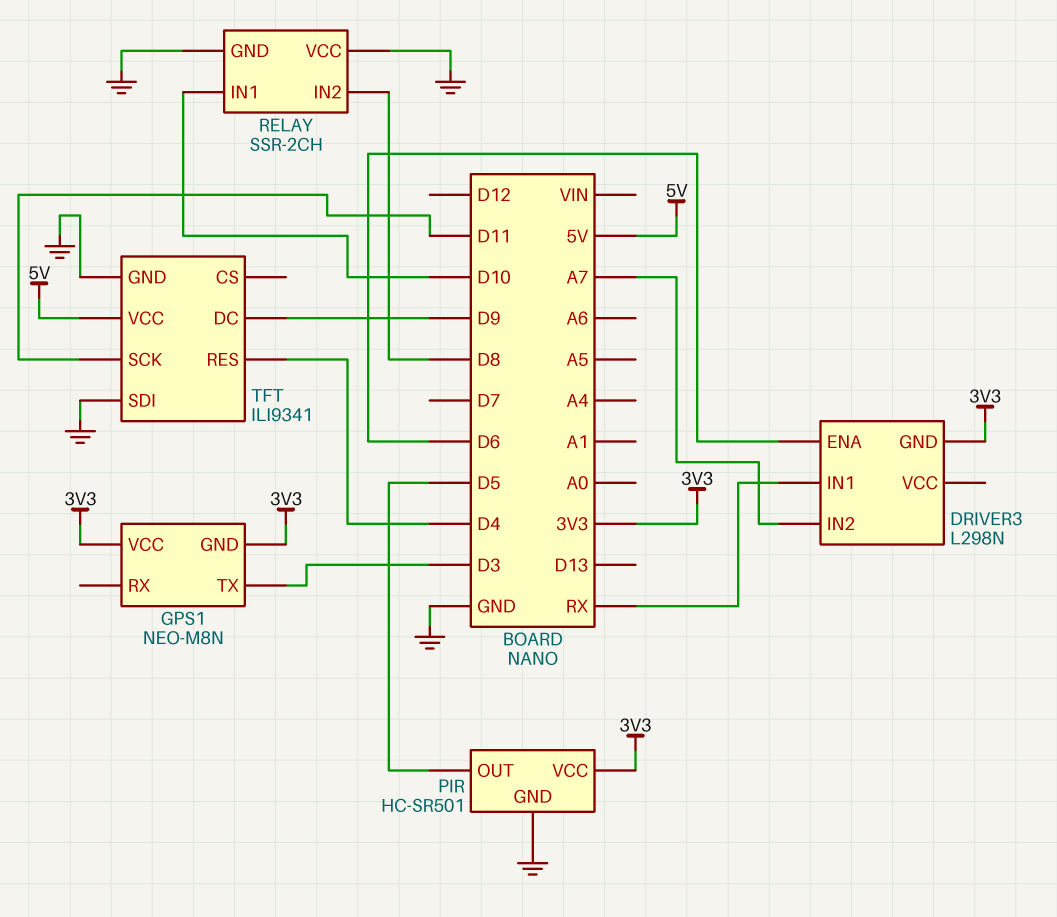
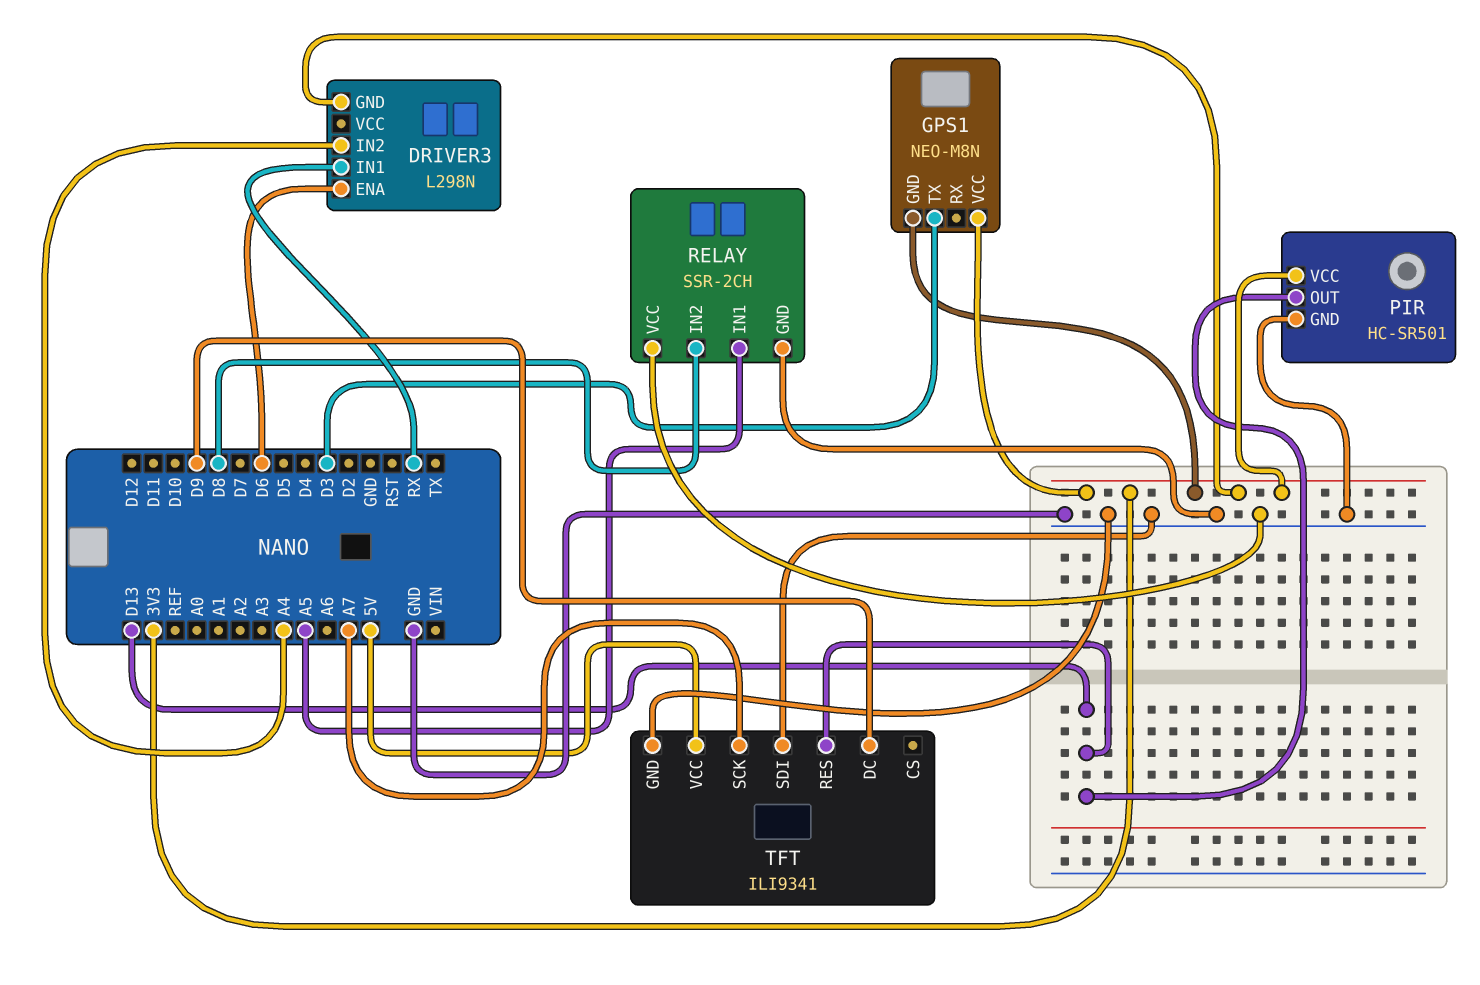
DRIVER3 pin IN2: A7 -> A4
PIR pin OUT: D5 -> D13
RELAY pin IN1: D10 -> A5
TFT pin RES: D4 -> D13
TFT pin SCK: D11 -> A7

